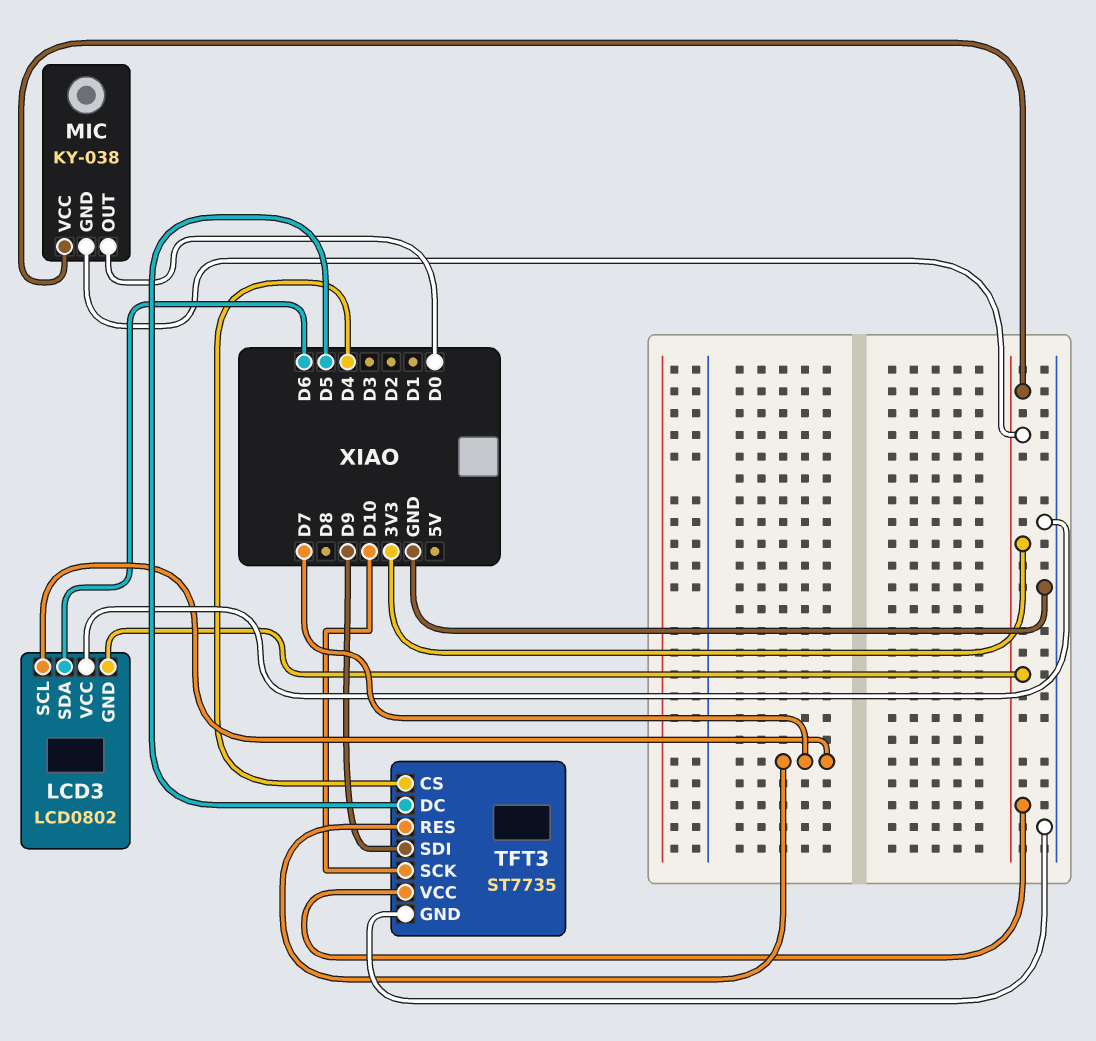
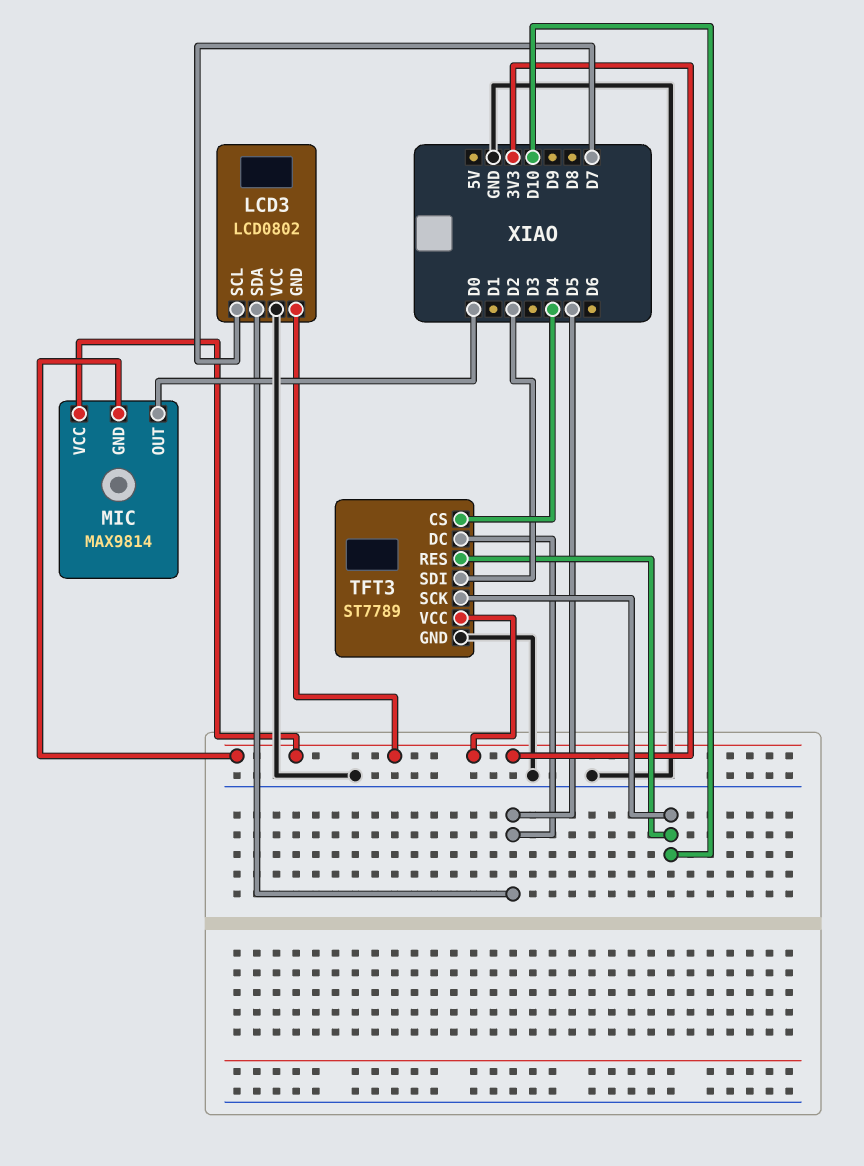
LCD3 pin SDA: D6 -> D5
MIC: KY-038 -> MAX9814
TFT3: ST7735 -> ST7789
TFT3 pin RES: D7 -> D10
TFT3 pin SDI: D9 -> D2

